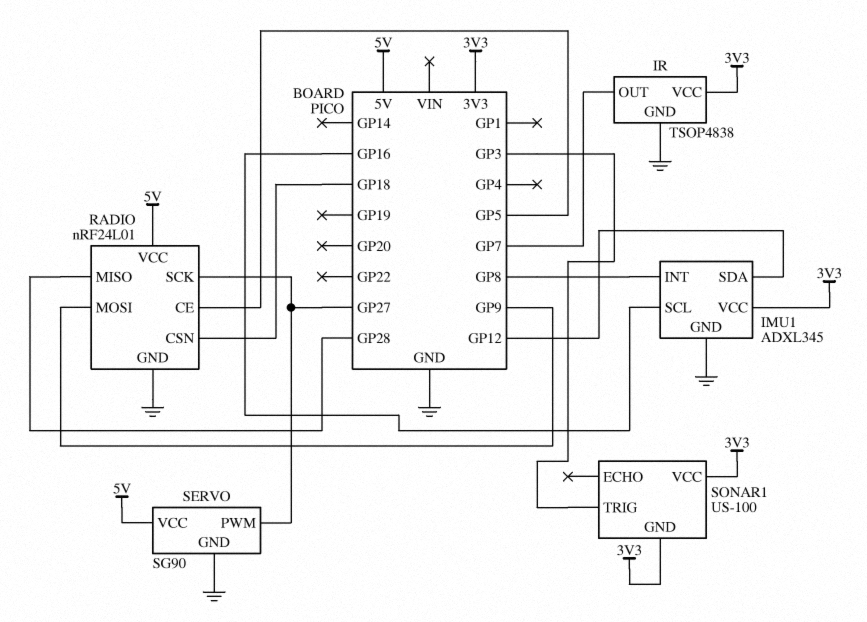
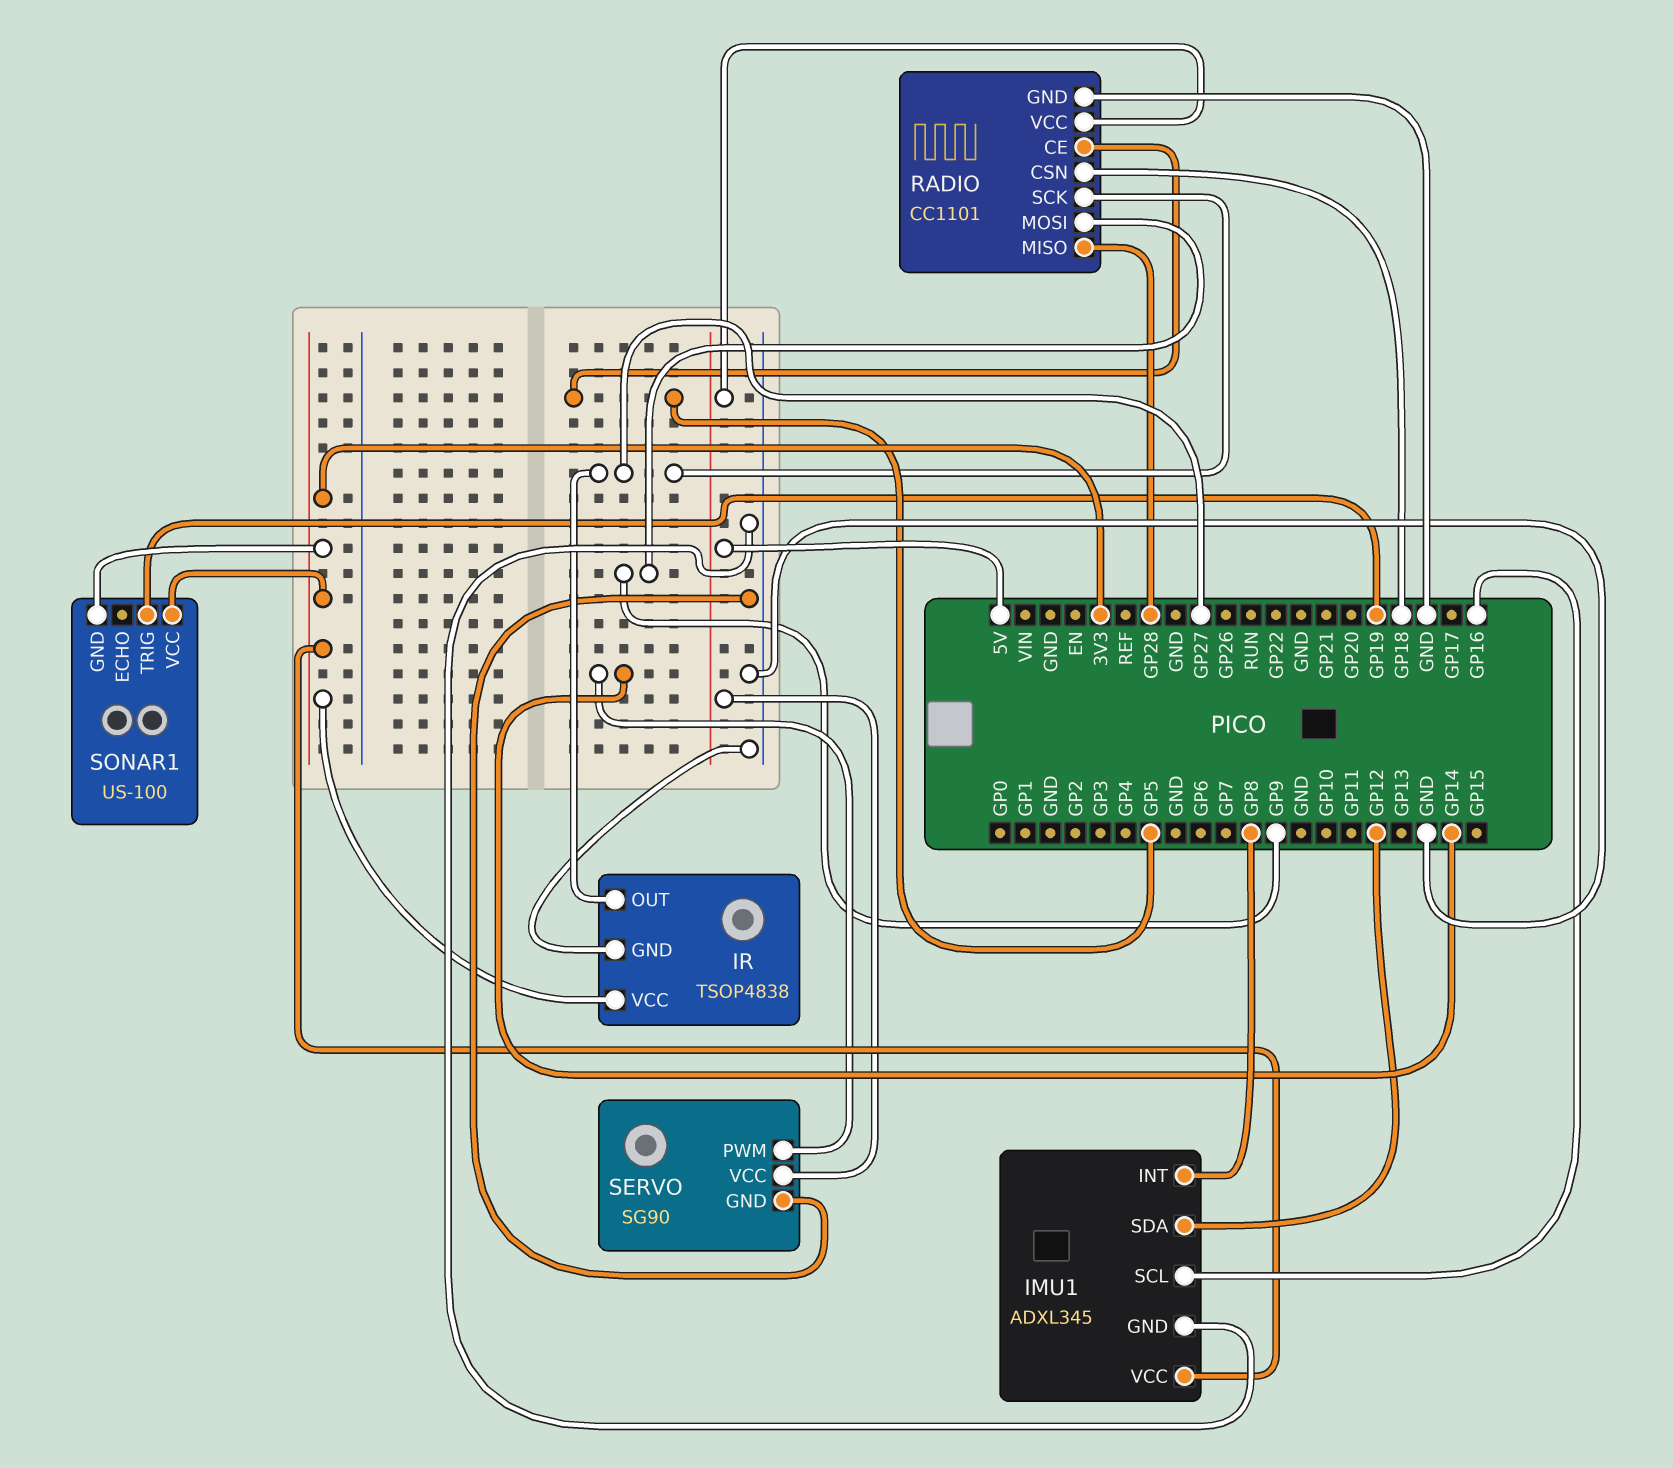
IR pin OUT: GP7 -> GP27
RADIO: nRF24L01 -> CC1101
SERVO pin PWM: GP27 -> GP14
SONAR1 pin TRIG: GP3 -> GP19

